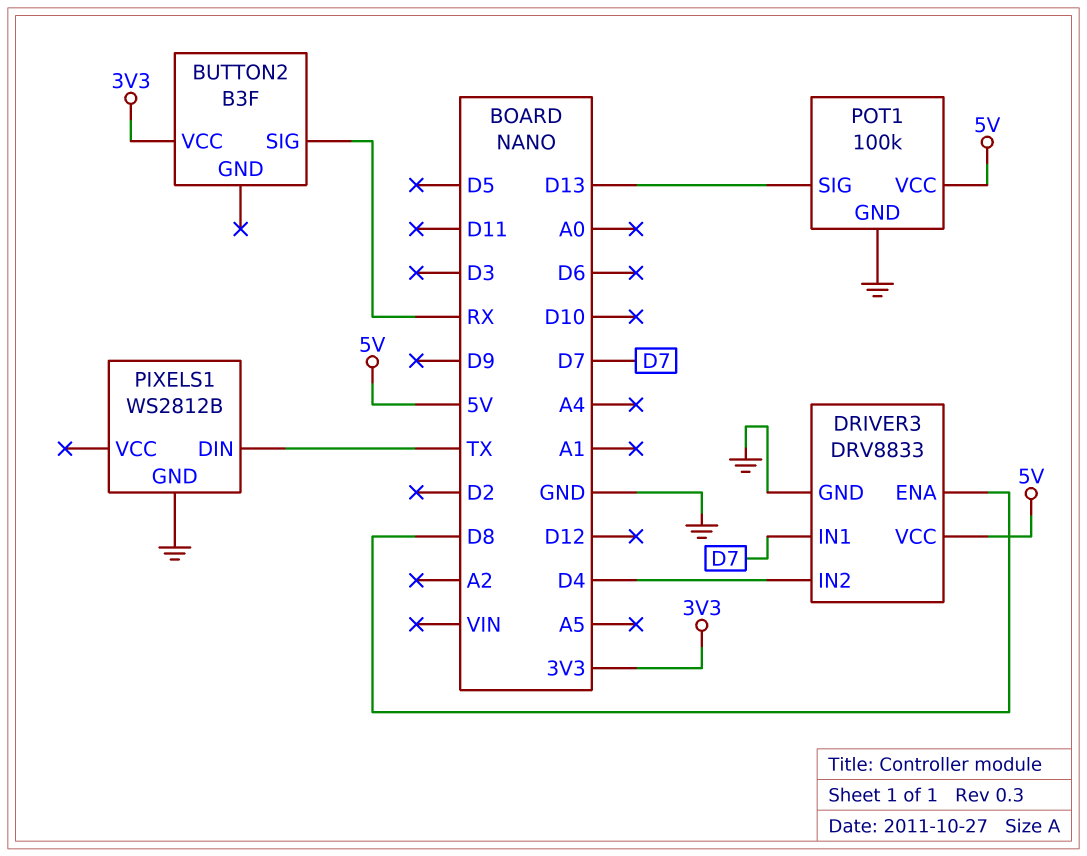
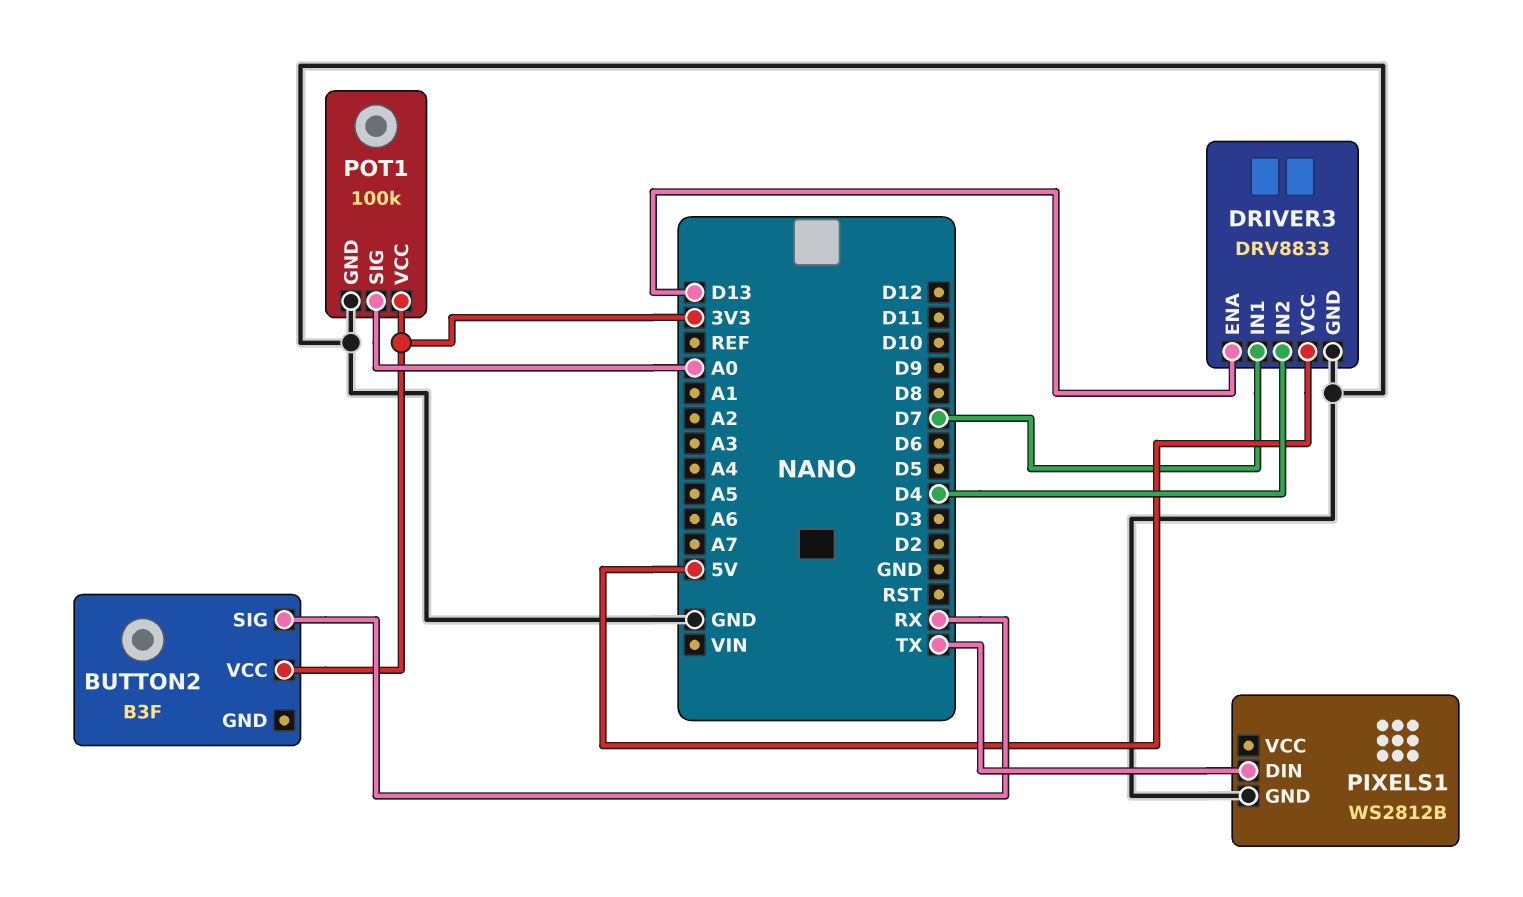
DRIVER3 pin ENA: D8 -> D13
POT1 pin SIG: D13 -> A0
POT1 pin VCC: 5V -> 3V3

